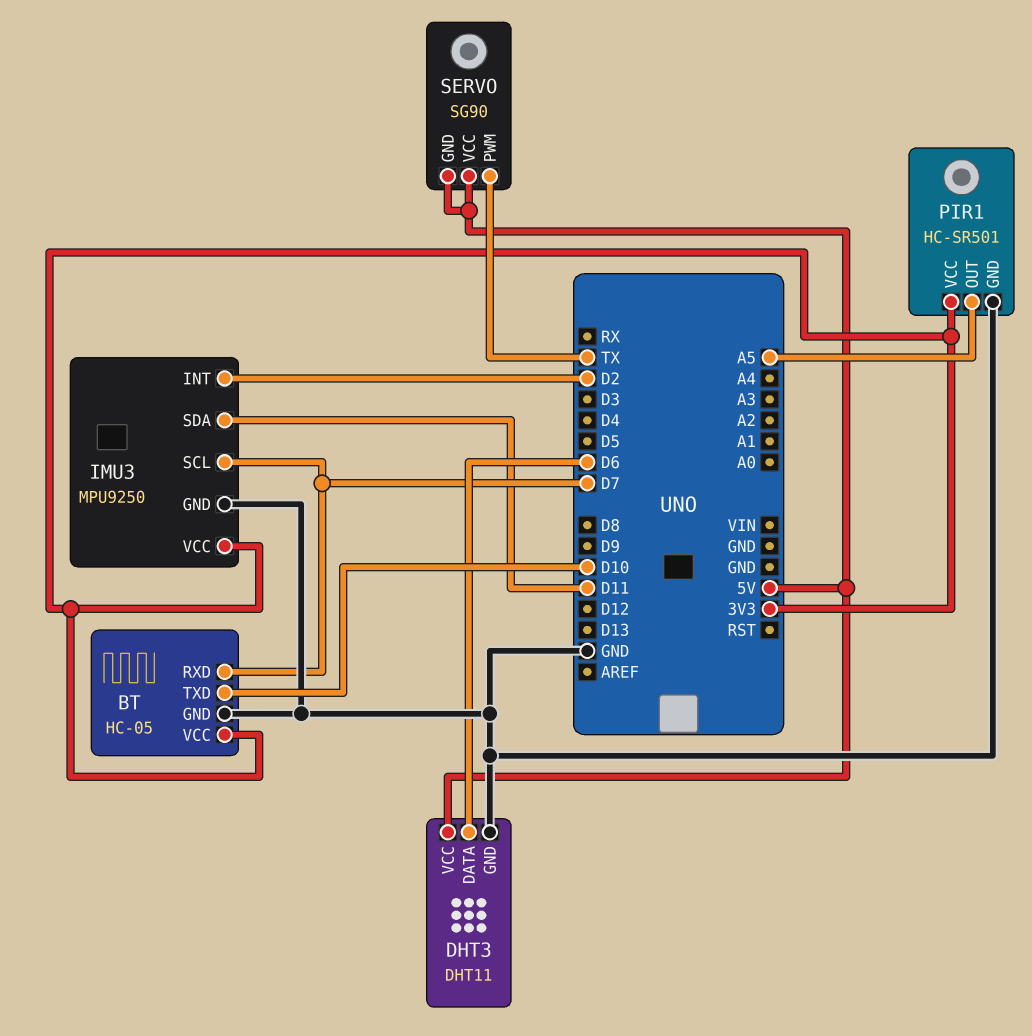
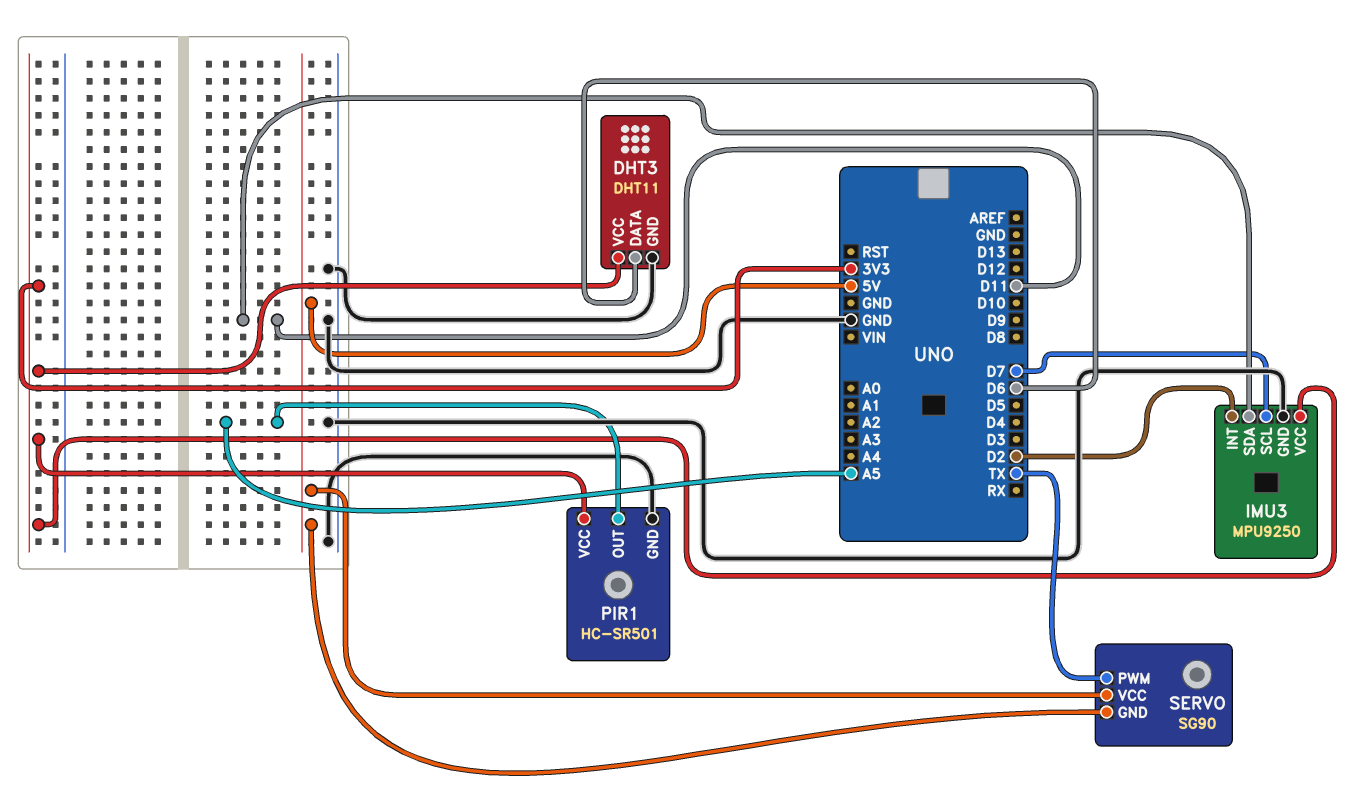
BT: HC-05 -> none
BT pin GND: GND -> none
BT pin RXD: D7 -> none
BT pin TXD: D10 -> none
BT pin VCC: 3V3 -> none
DHT3 pin VCC: 5V -> 3V3

